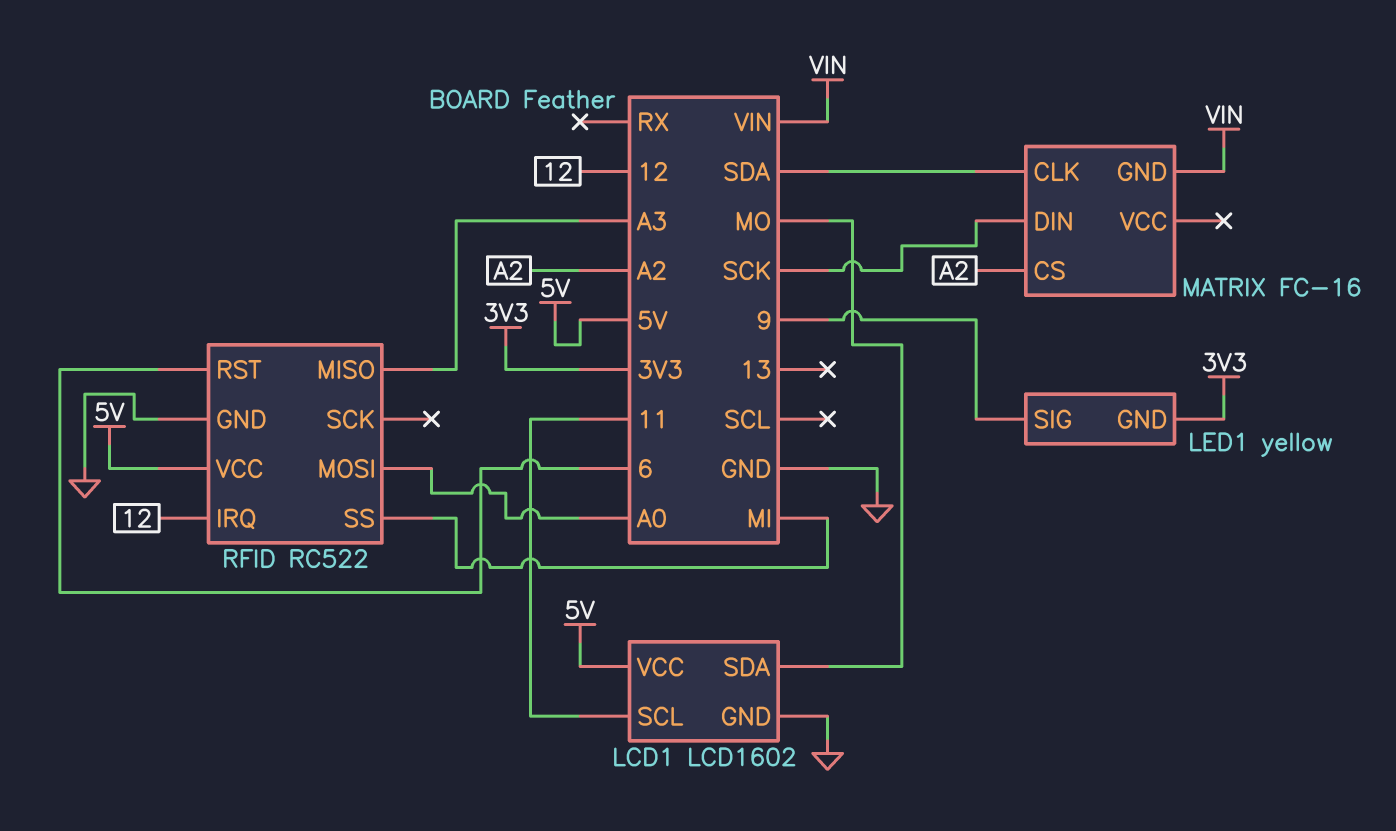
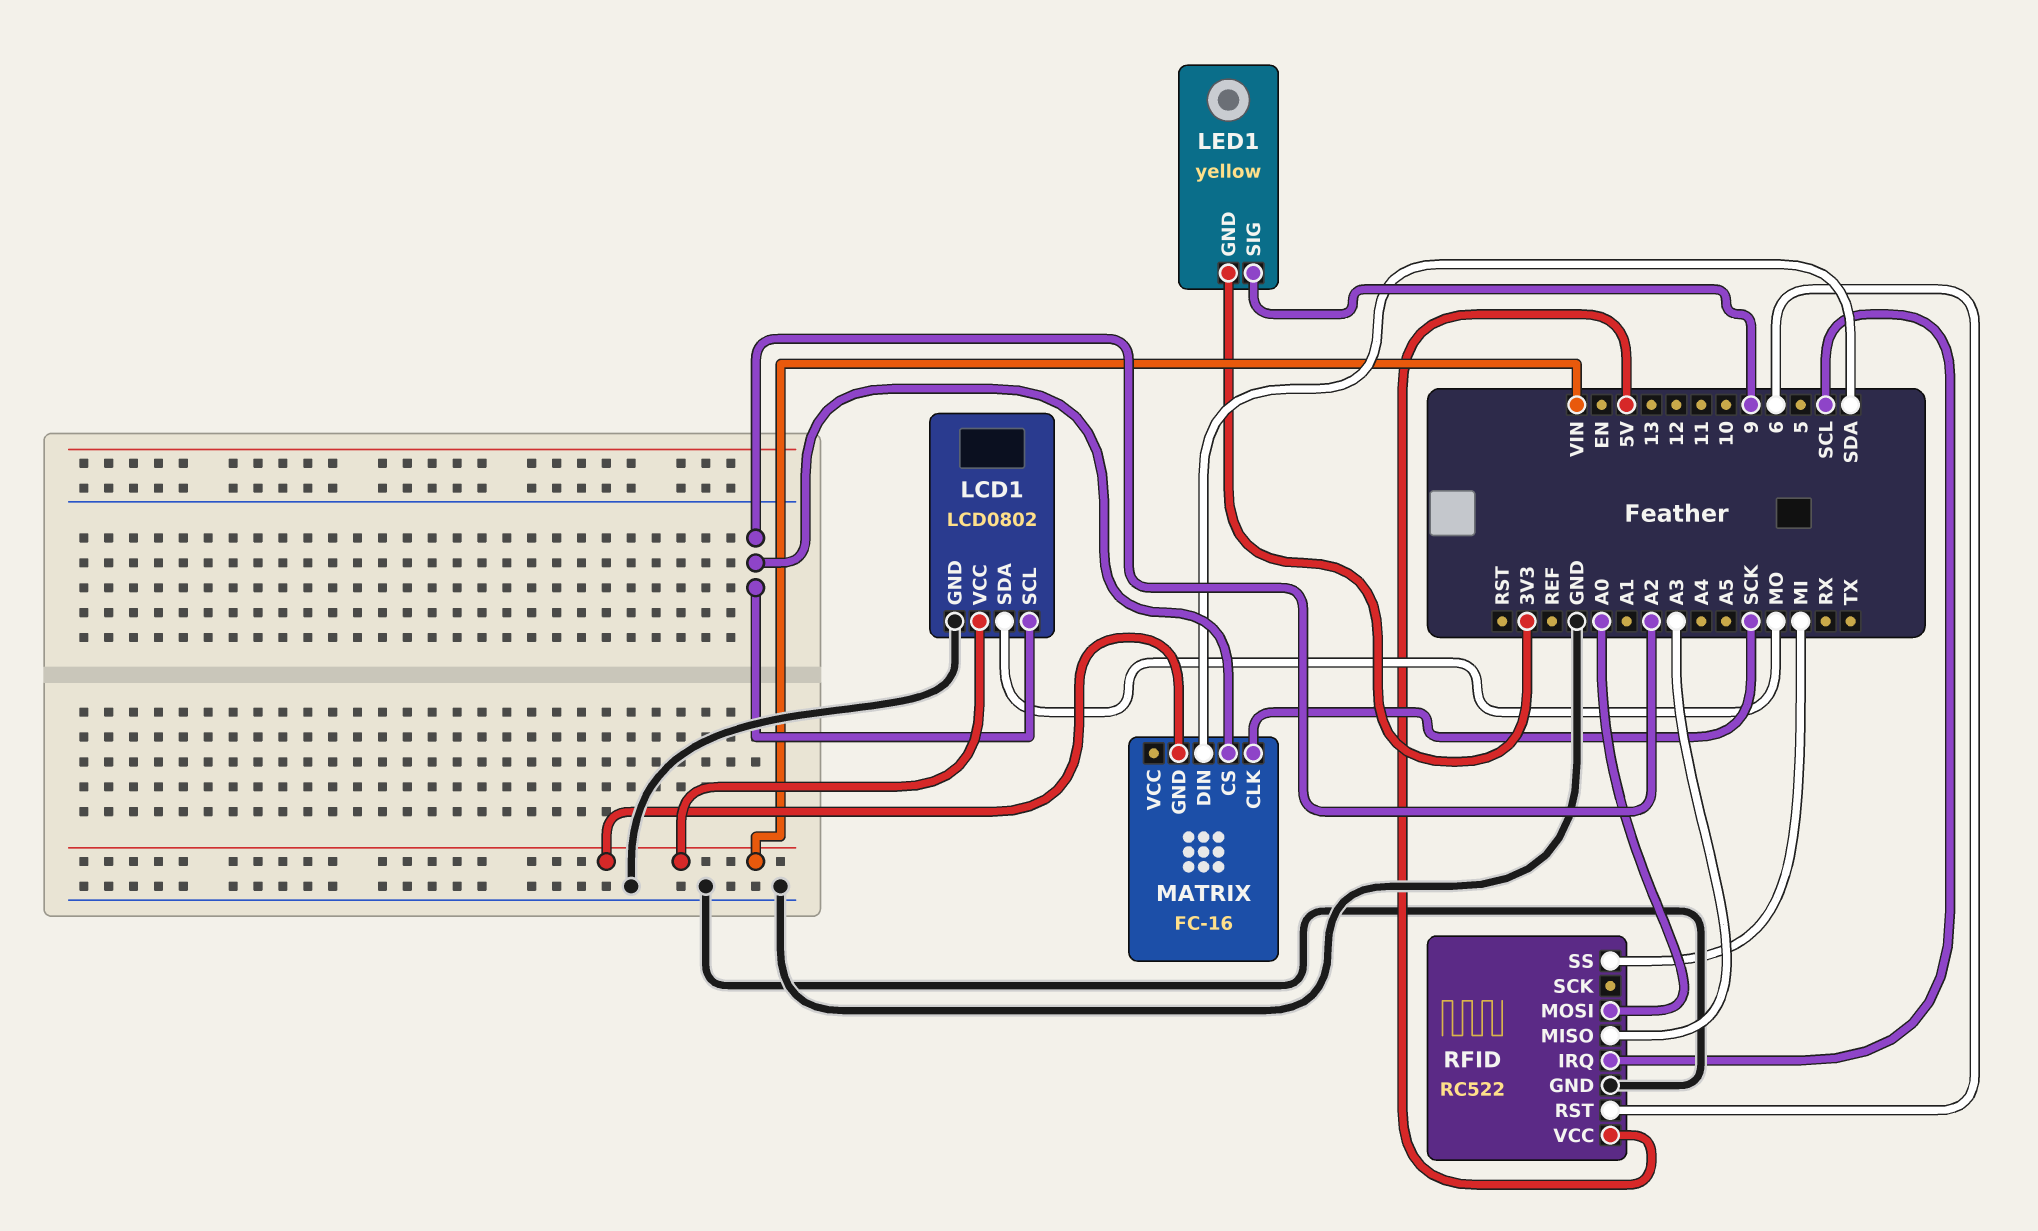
LCD1: LCD1602 -> LCD0802
LCD1 pin SCL: 11 -> A2
LCD1 pin VCC: 5V -> VIN
MATRIX pin CLK: SDA -> SCK
MATRIX pin DIN: SCK -> SDA
RFID pin IRQ: 12 -> SCL

